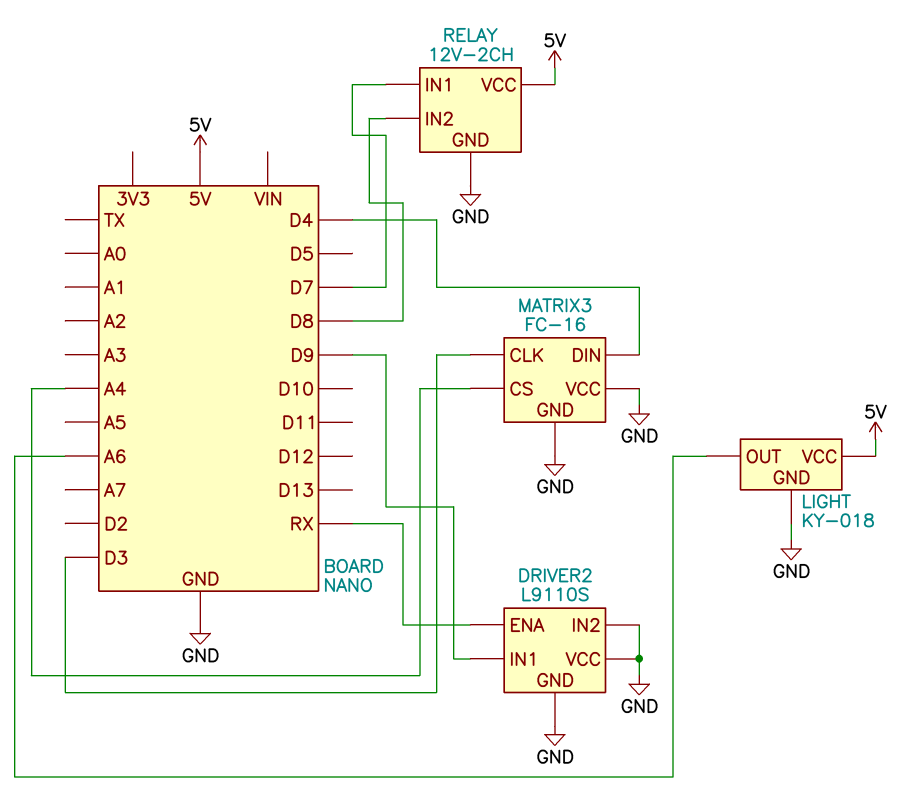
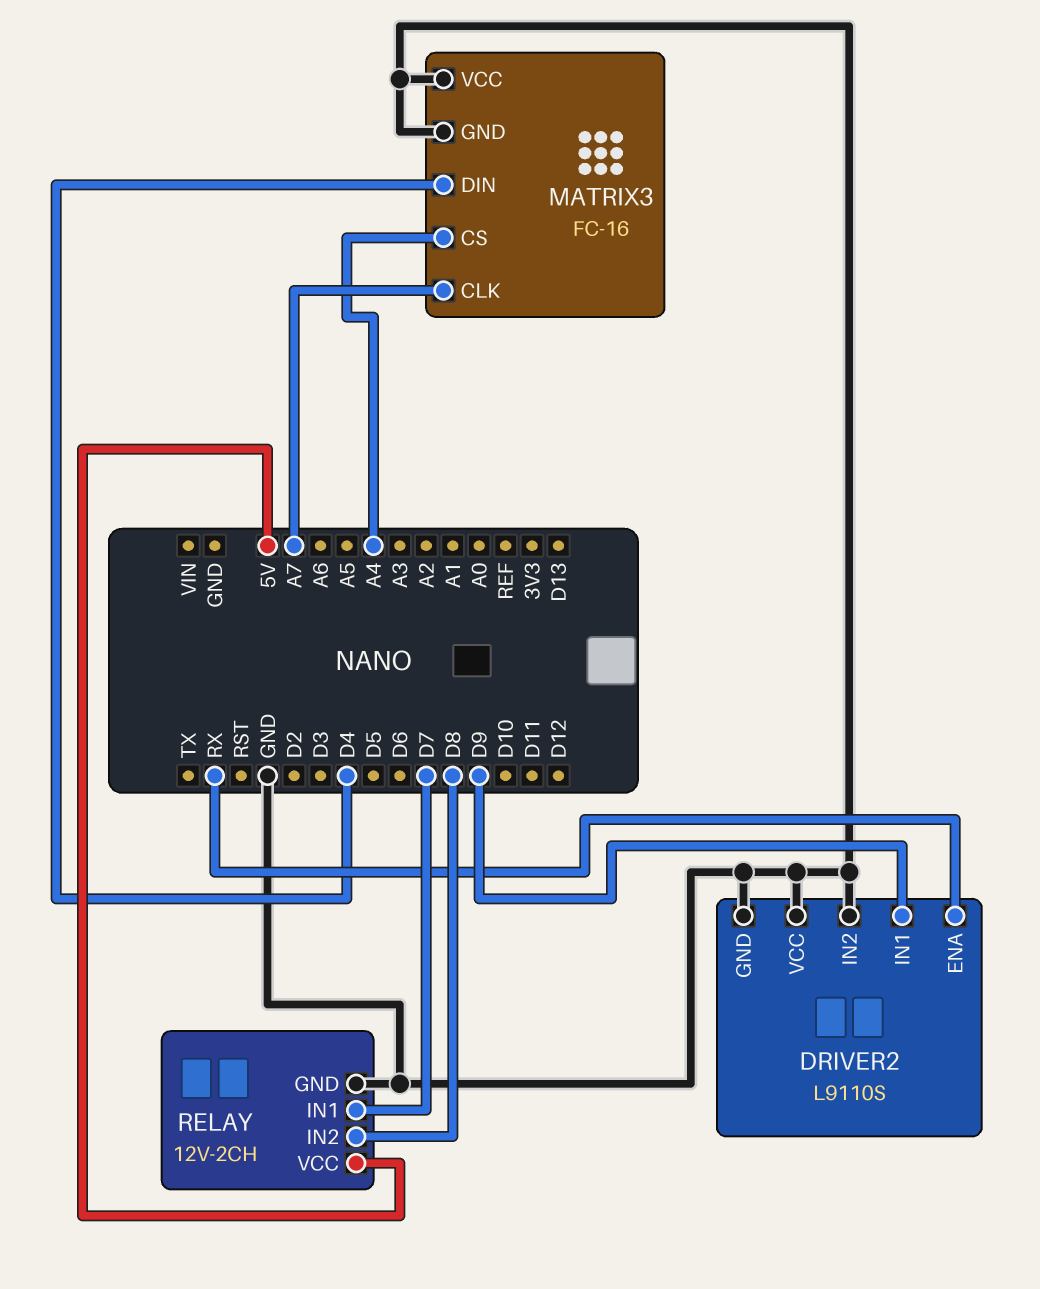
LIGHT: KY-018 -> none
LIGHT pin GND: GND -> none
LIGHT pin OUT: A6 -> none
LIGHT pin VCC: 5V -> none
MATRIX3 pin CLK: D3 -> A7

